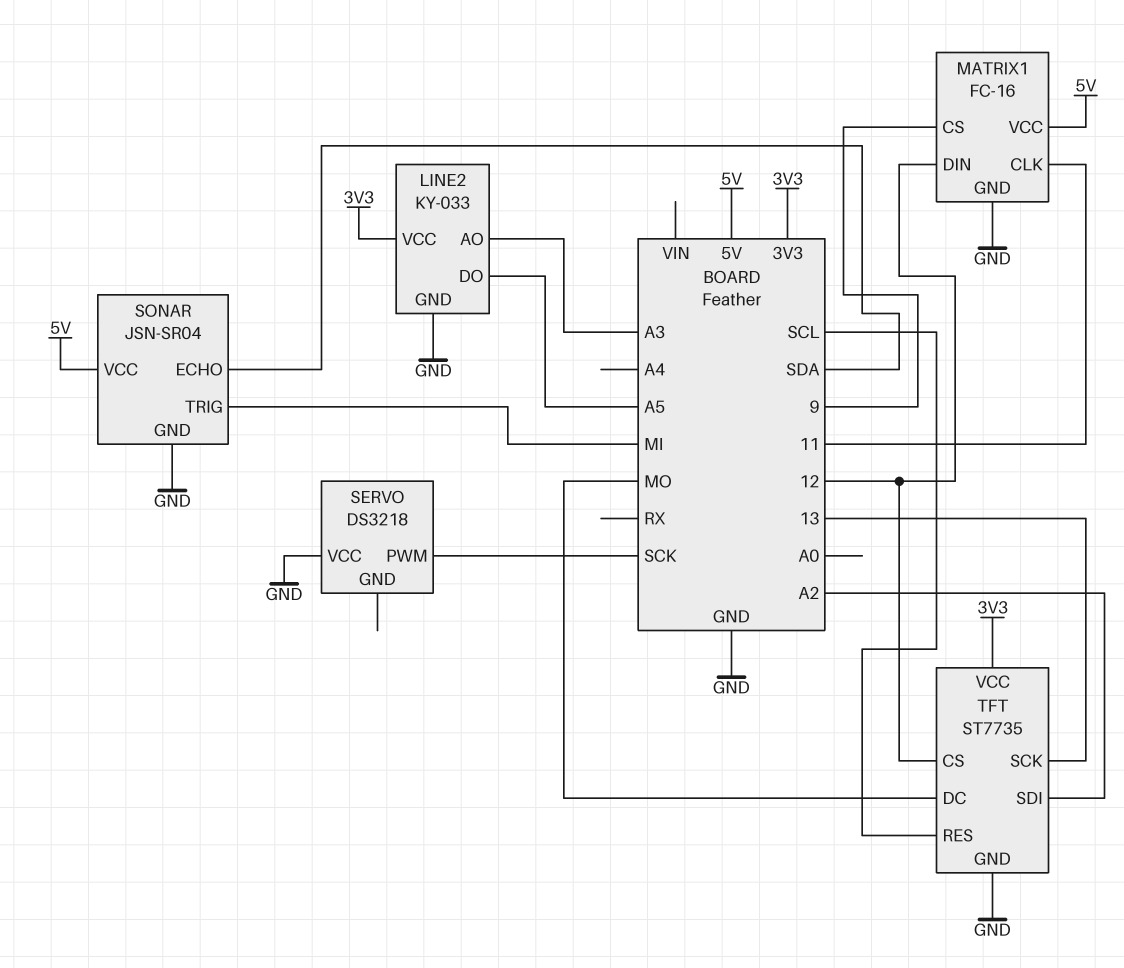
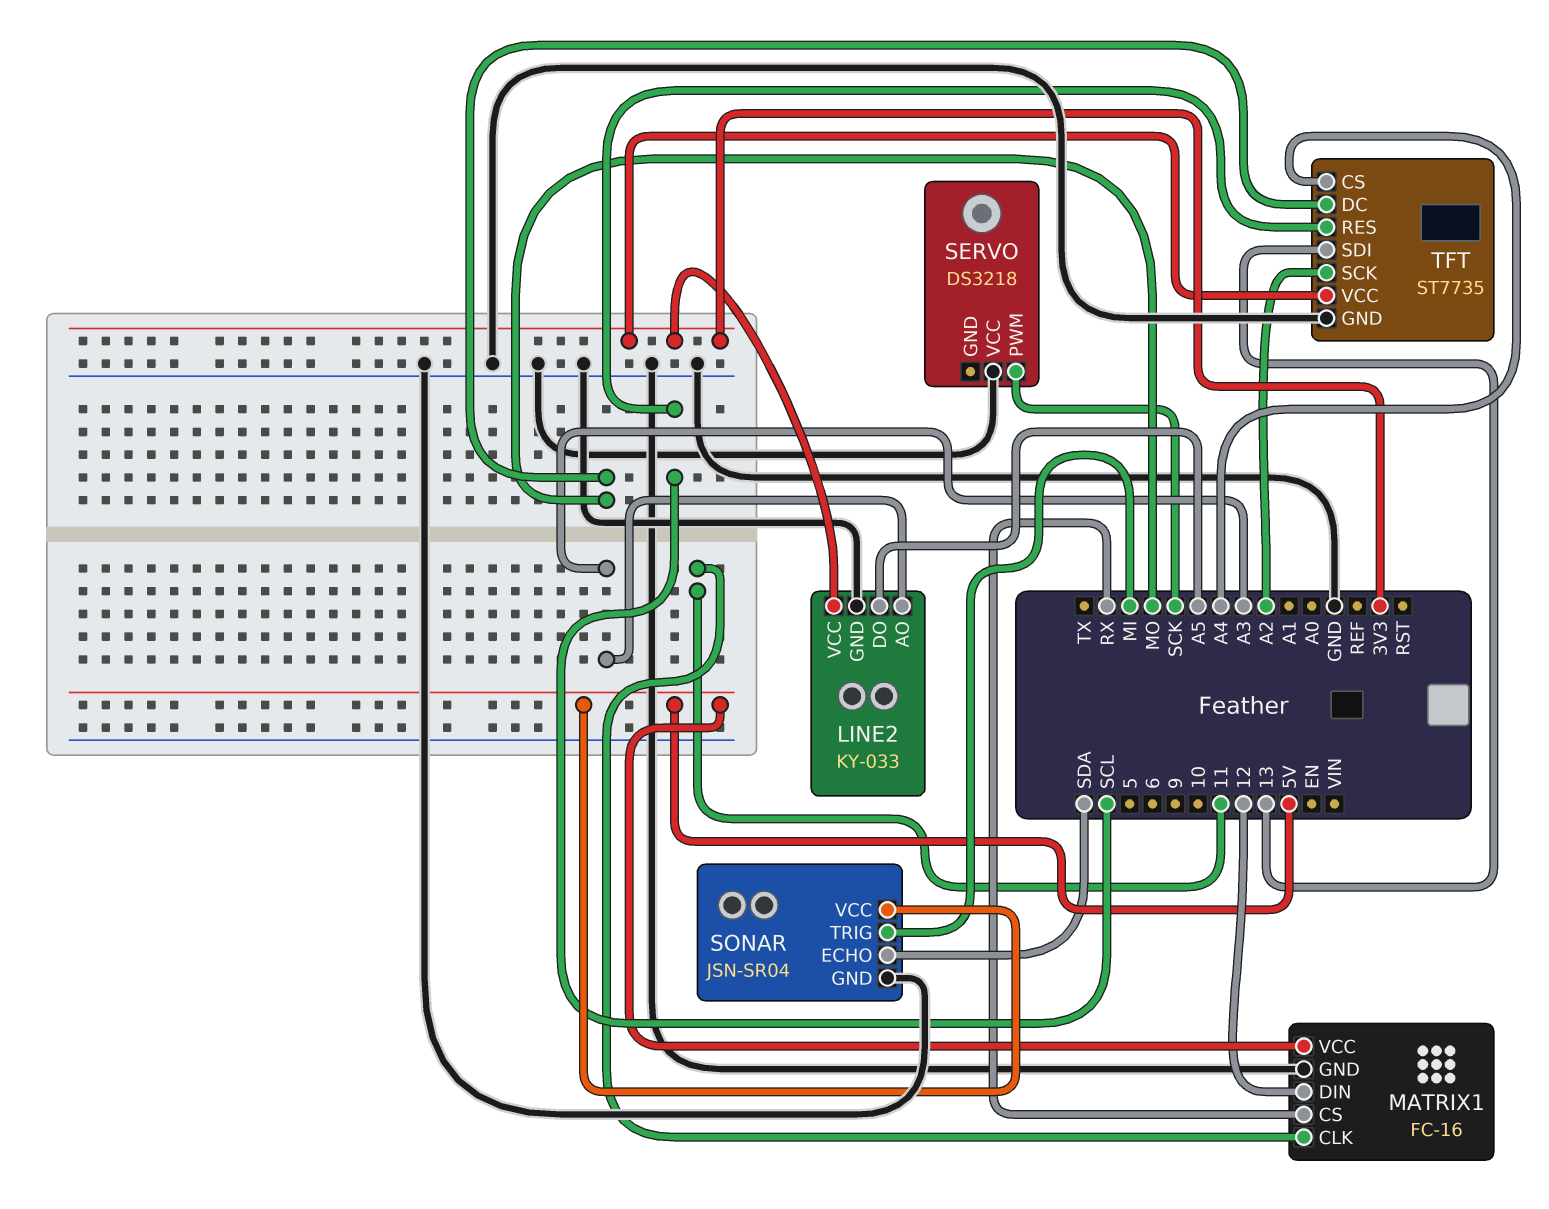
MATRIX1 pin CS: 9 -> RX
TFT pin CS: 12 -> A4
TFT pin SCK: 13 -> A2
TFT pin SDI: A2 -> 13

